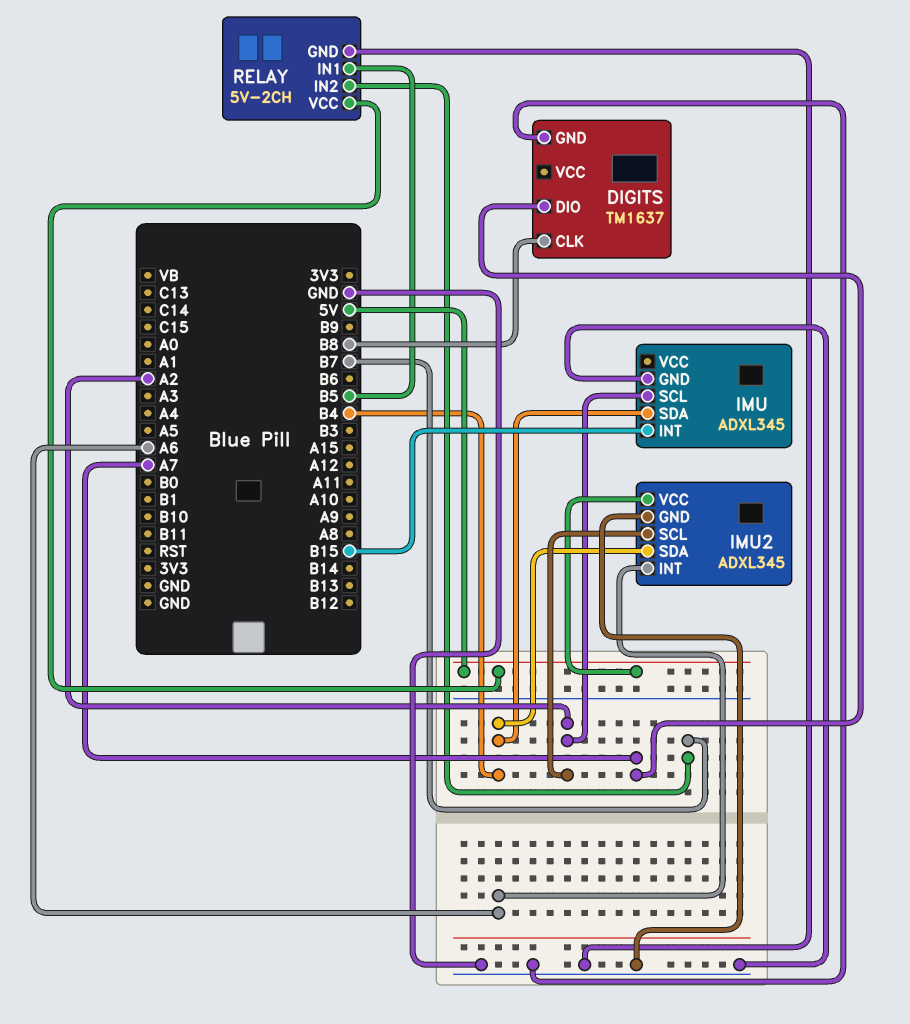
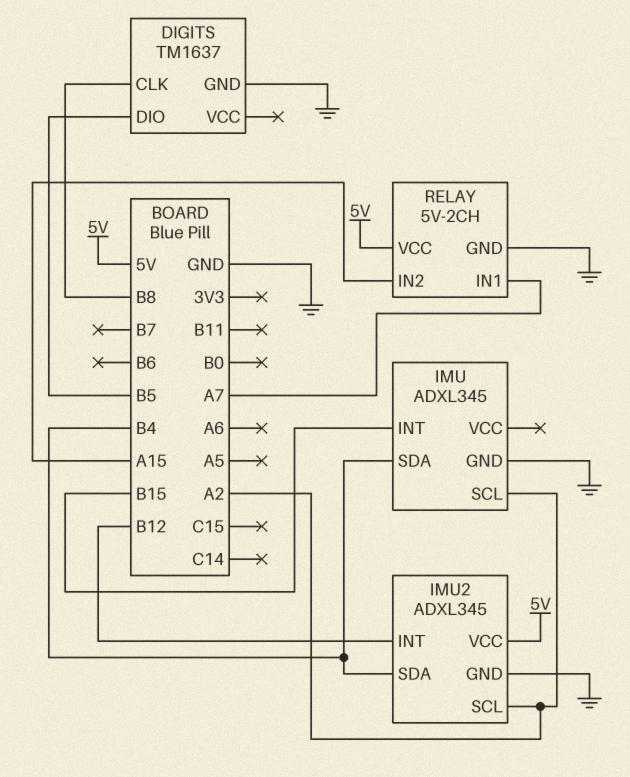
DIGITS pin DIO: A7 -> B5
IMU2 pin INT: A6 -> B12
RELAY pin IN1: B5 -> A7
RELAY pin IN2: B7 -> A15

